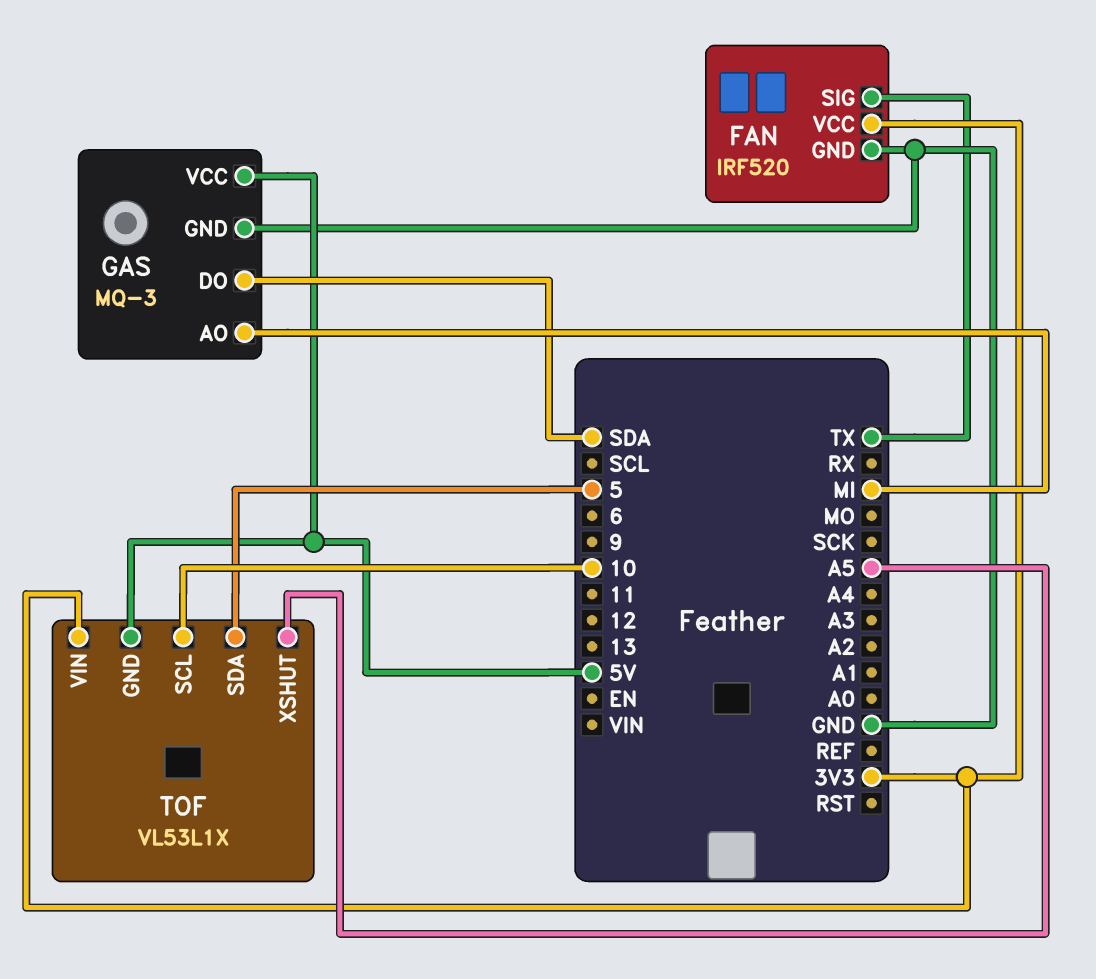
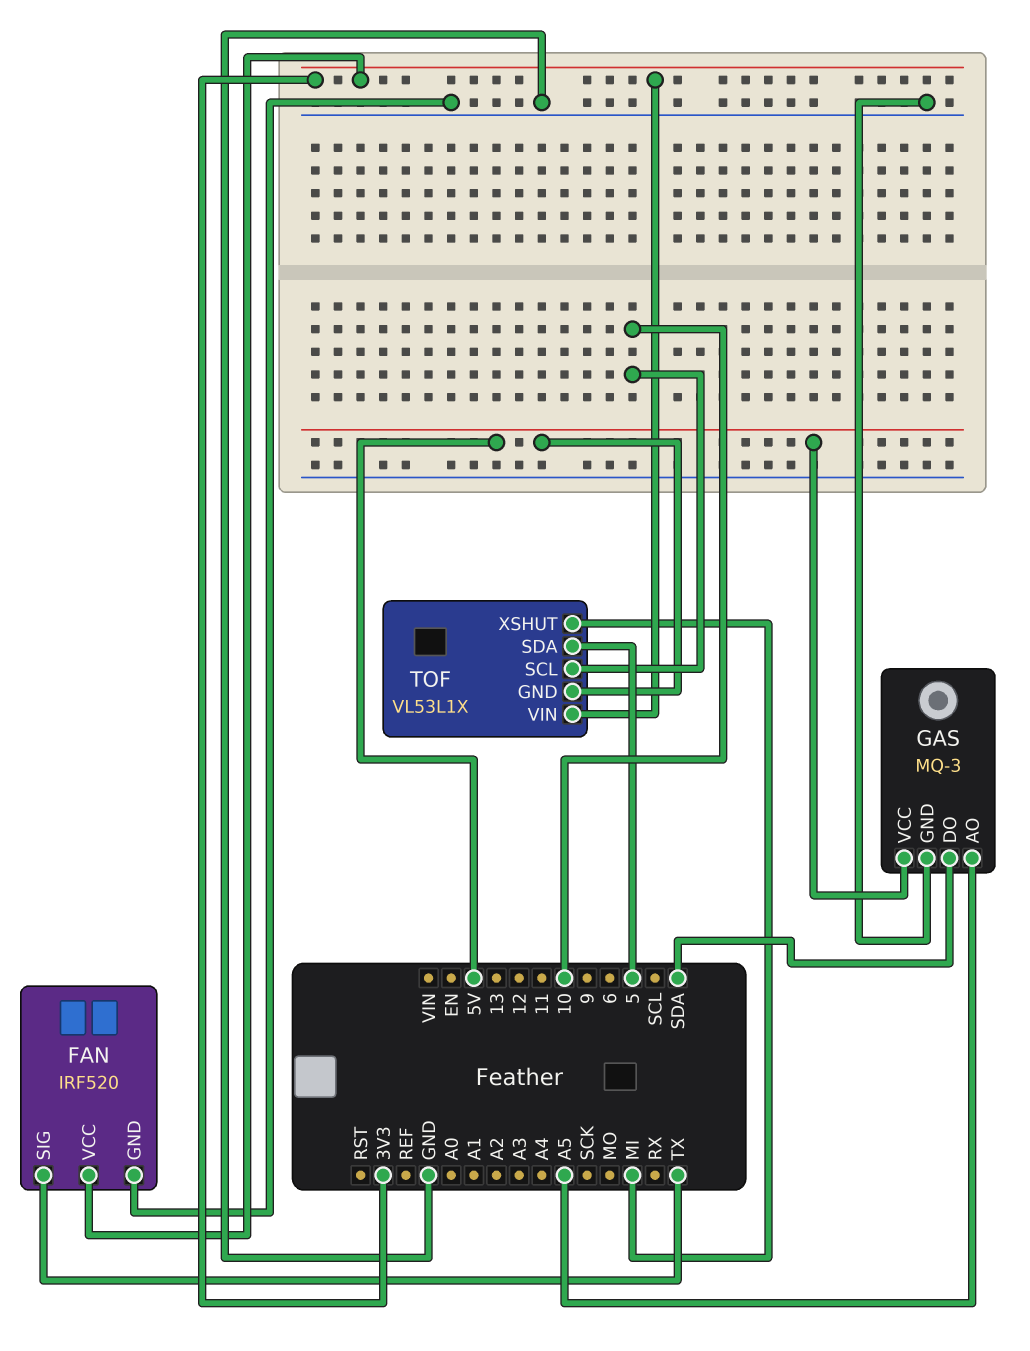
GAS pin AO: MI -> A5
TOF pin XSHUT: A5 -> MI

